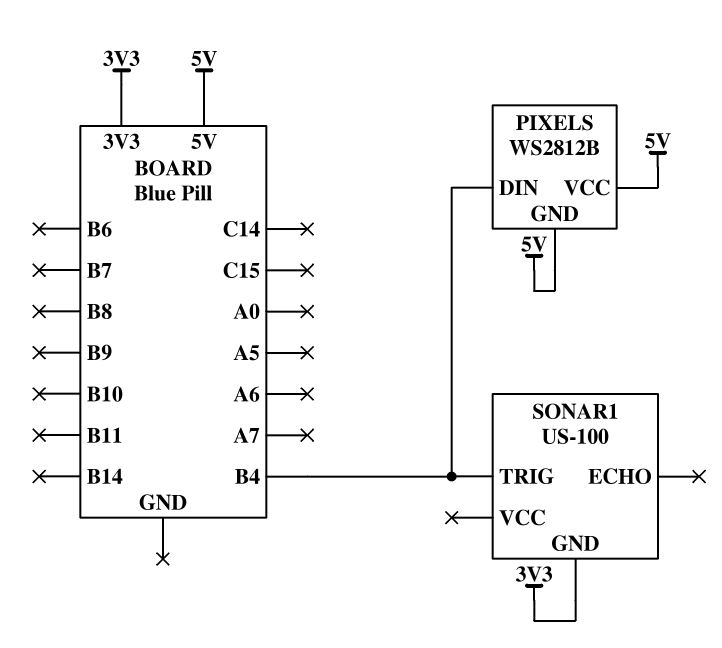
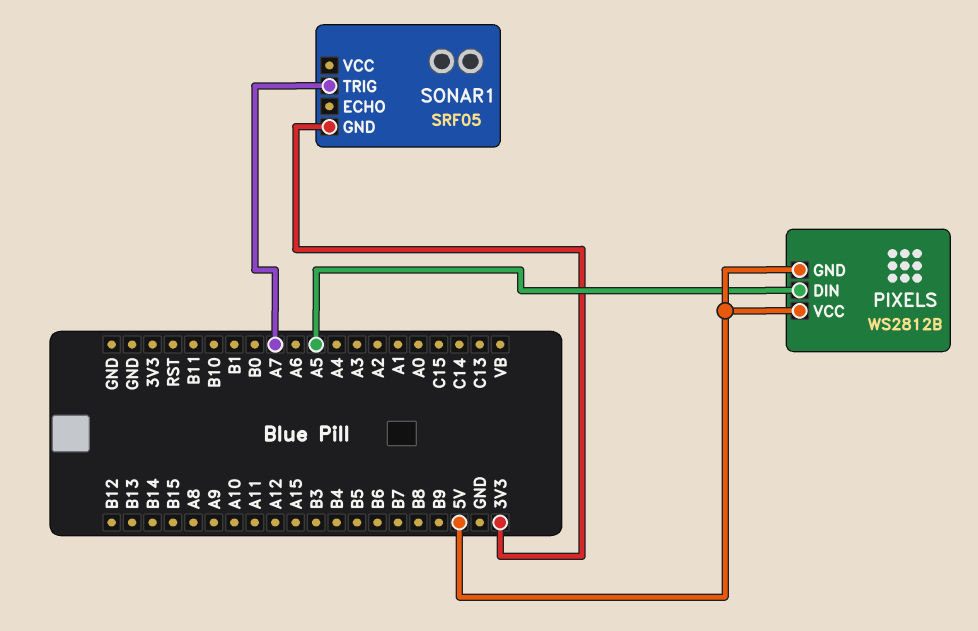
PIXELS pin DIN: B4 -> A5
SONAR1: US-100 -> SRF05
SONAR1 pin TRIG: B4 -> A7

